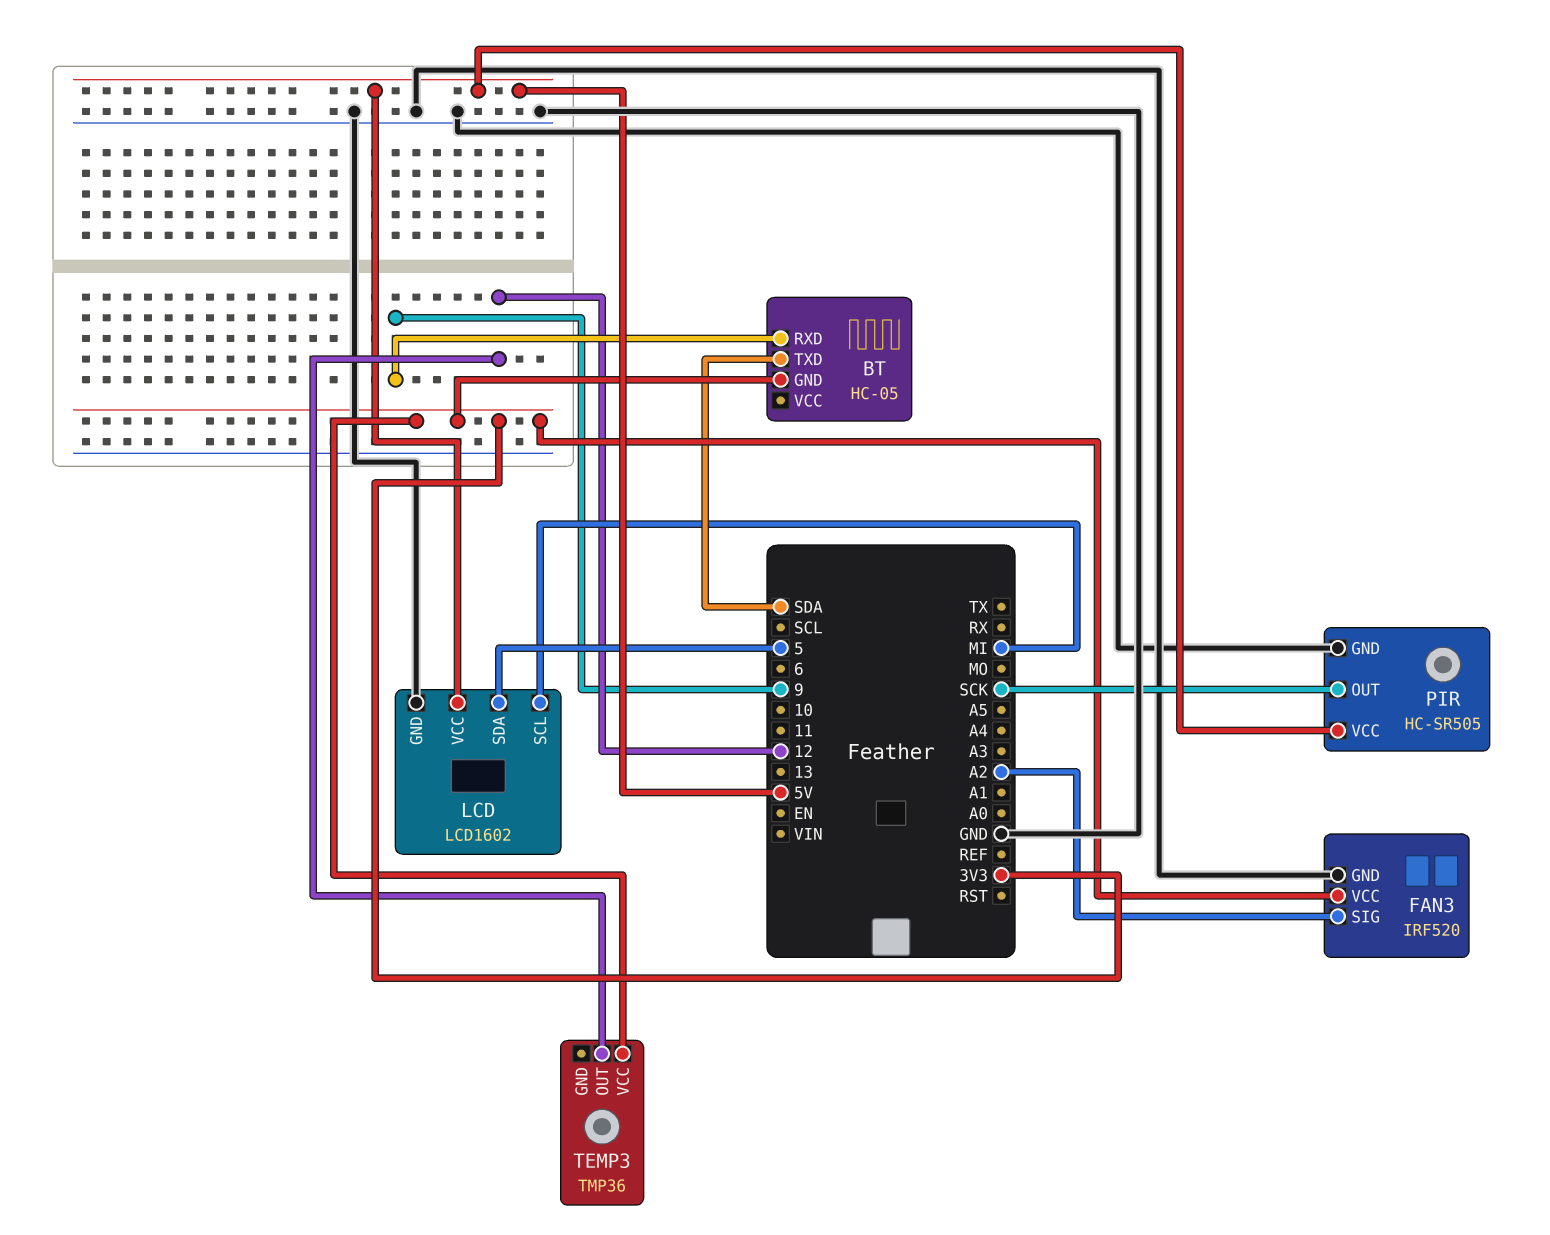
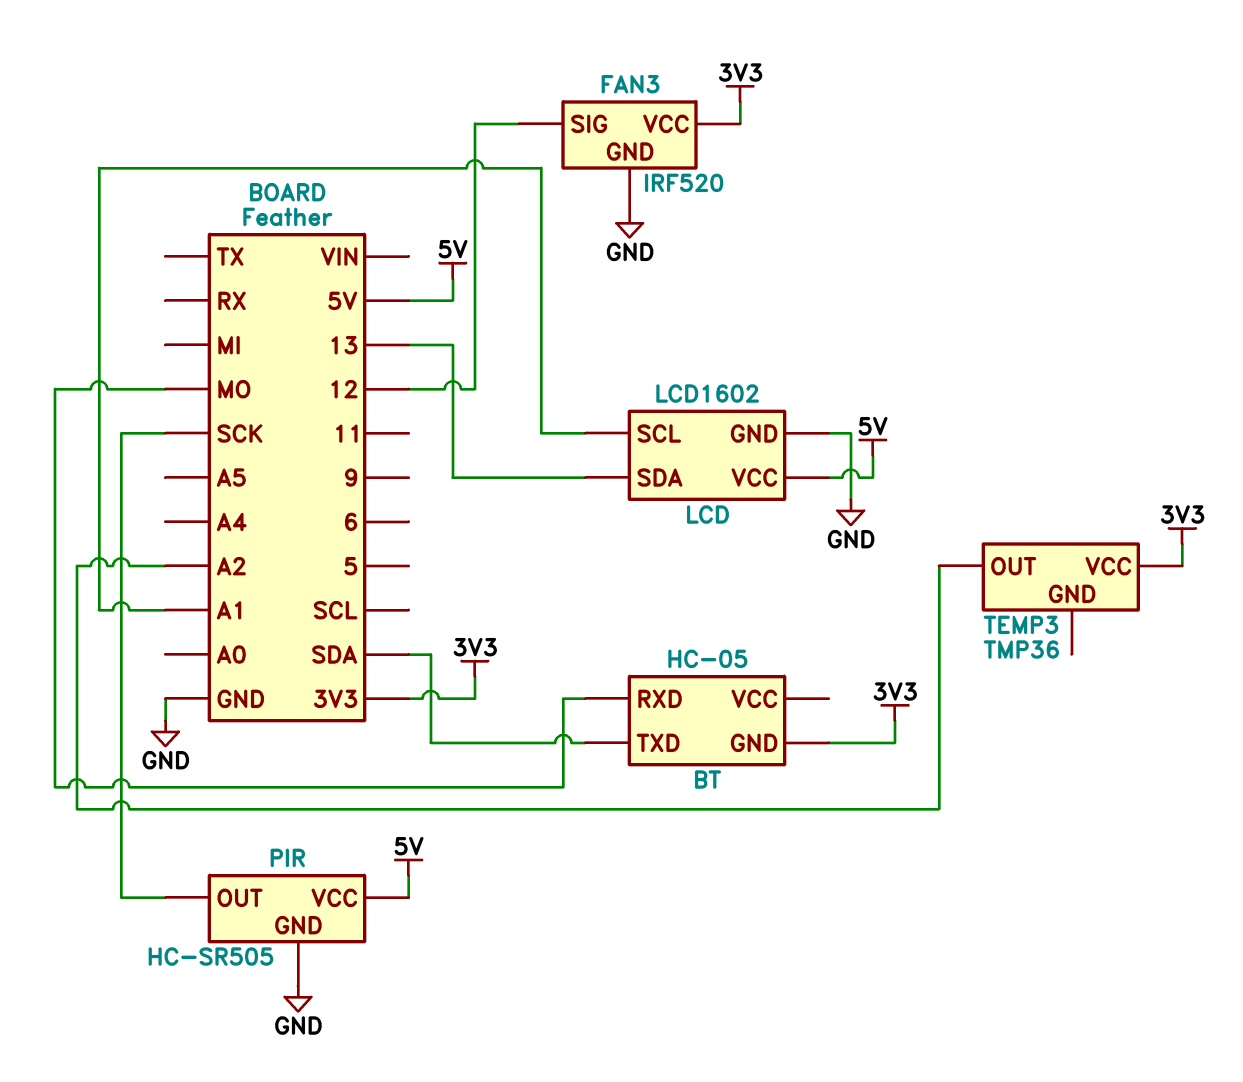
BT pin RXD: 9 -> MO
FAN3 pin SIG: A2 -> 12
LCD pin SCL: MI -> A1
LCD pin SDA: 5 -> 13
TEMP3 pin OUT: 12 -> A2

